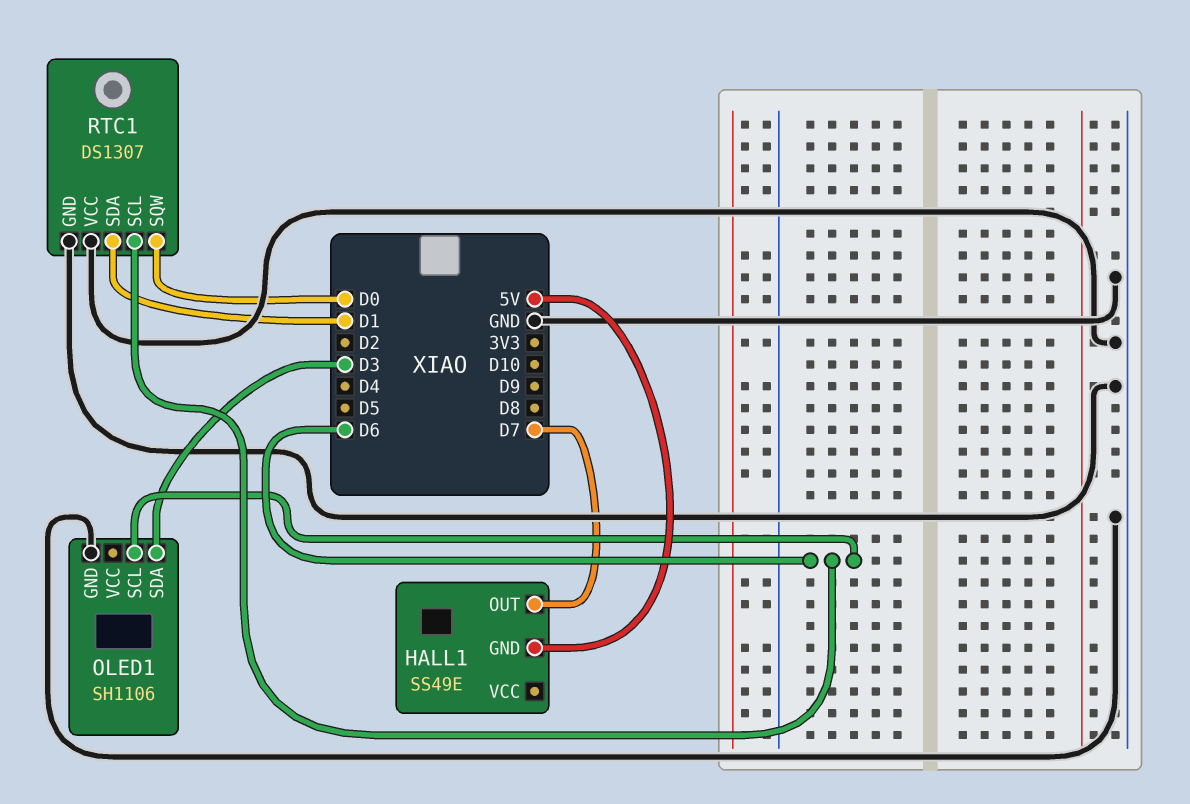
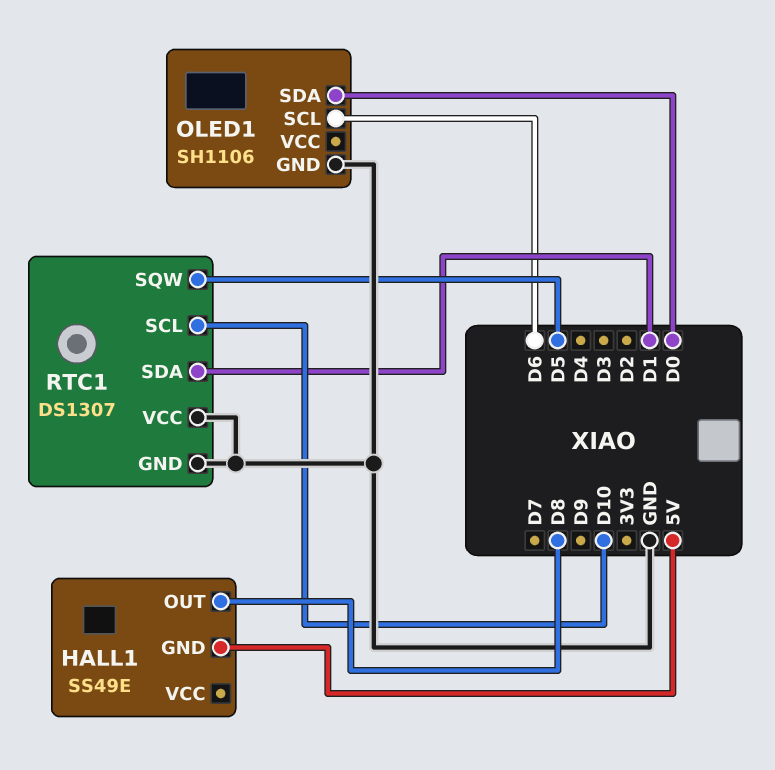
HALL1 pin OUT: D7 -> D8
OLED1 pin SDA: D3 -> D0
RTC1 pin SCL: D6 -> D10
RTC1 pin SQW: D0 -> D5

